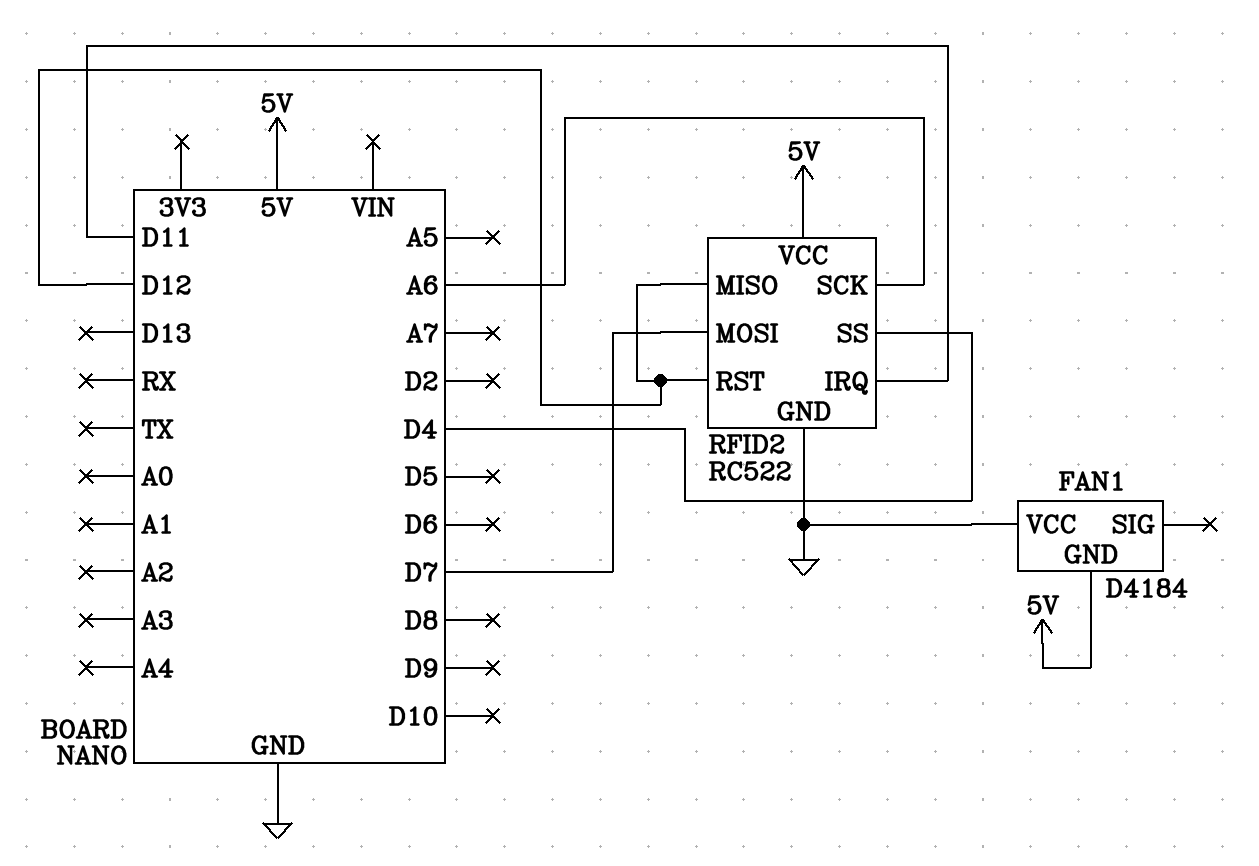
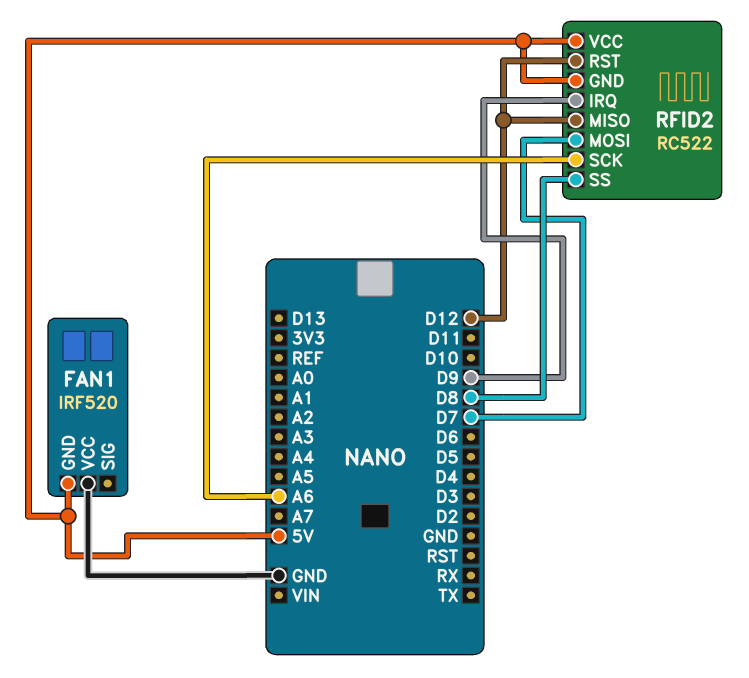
FAN1: D4184 -> IRF520
RFID2 pin GND: GND -> 5V
RFID2 pin IRQ: D11 -> D9
RFID2 pin SS: D4 -> D8

